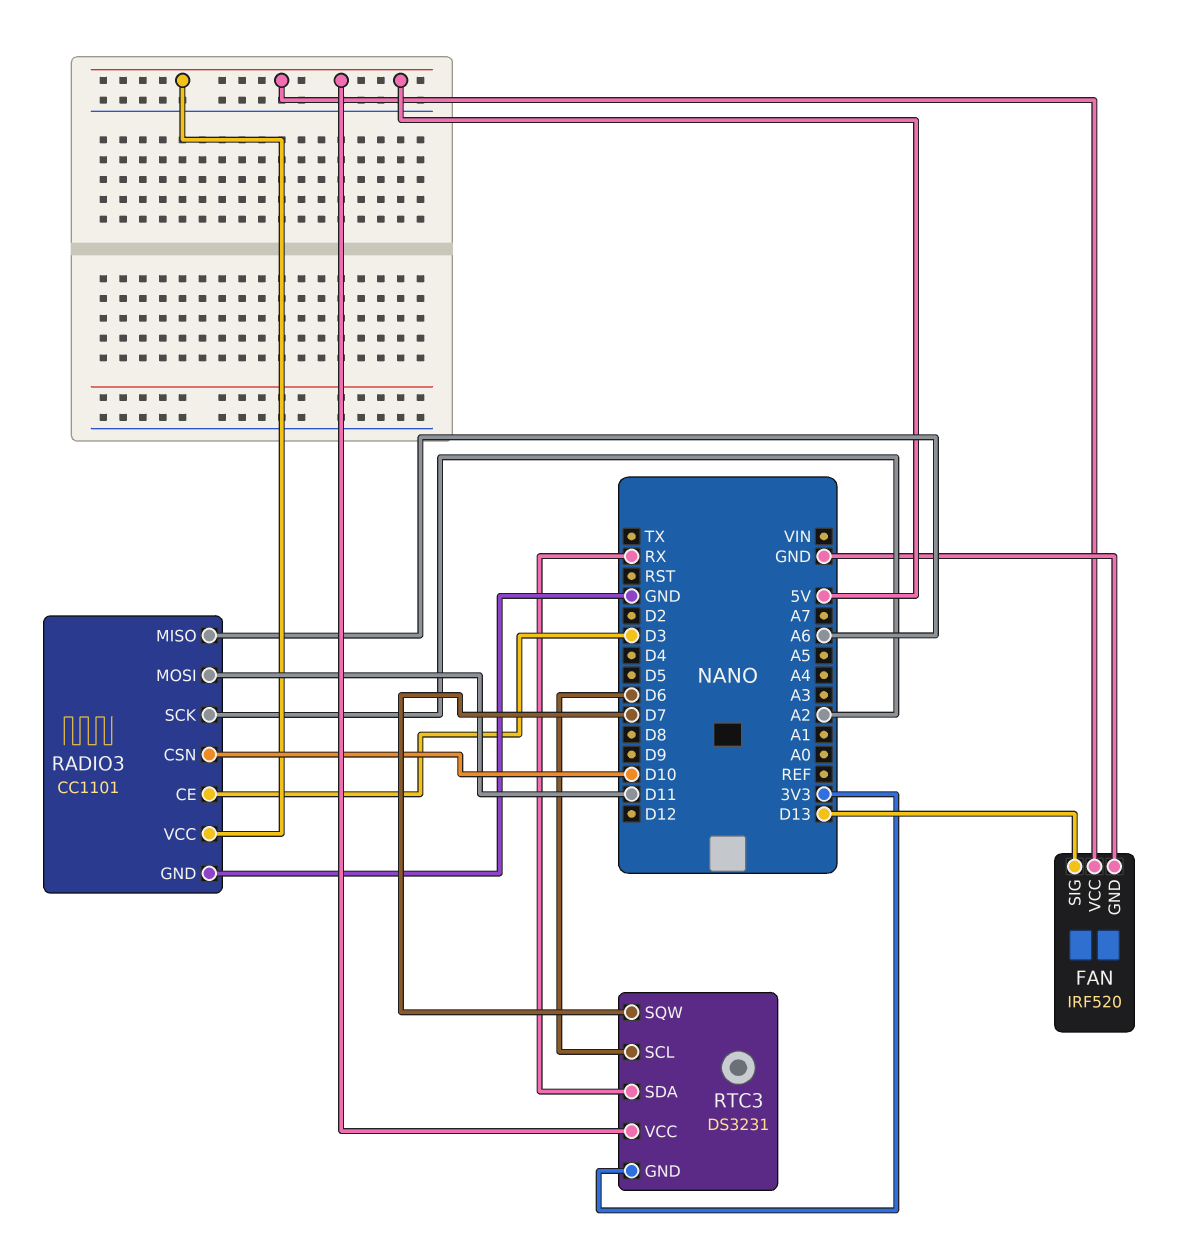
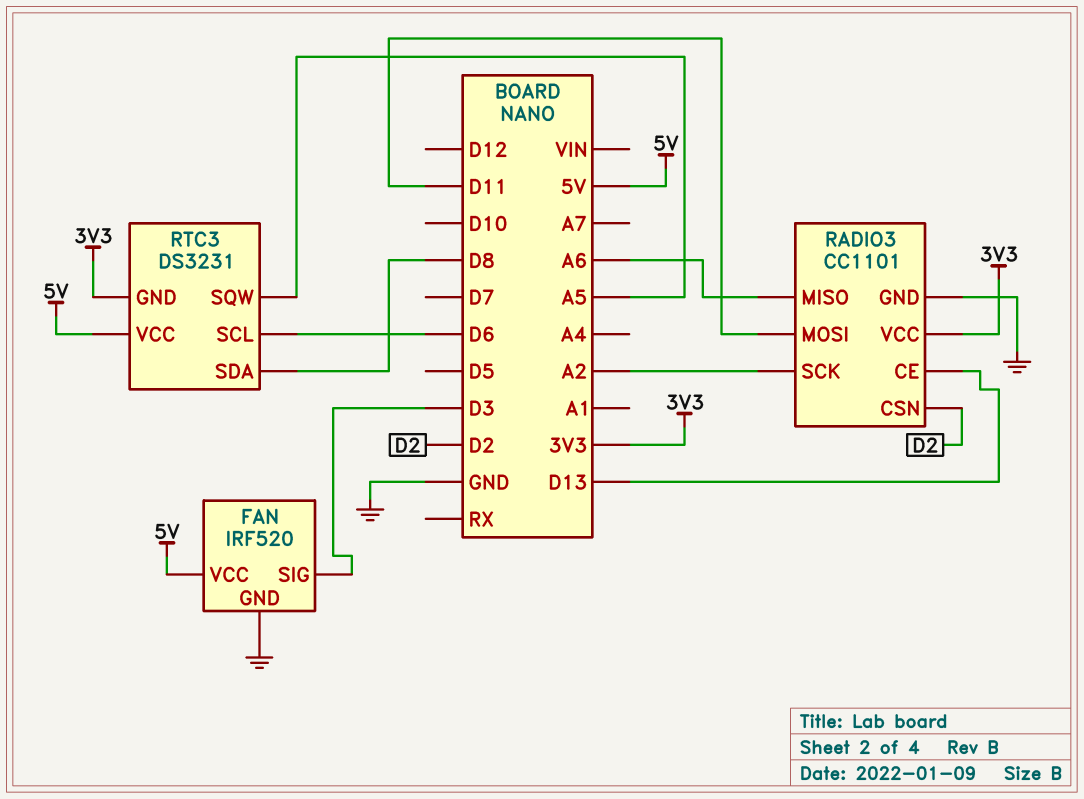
FAN pin SIG: D13 -> D3
RADIO3 pin CE: D3 -> D13
RADIO3 pin CSN: D10 -> D2
RADIO3 pin VCC: 5V -> 3V3
RTC3 pin SDA: RX -> D8
RTC3 pin SQW: D7 -> A5

